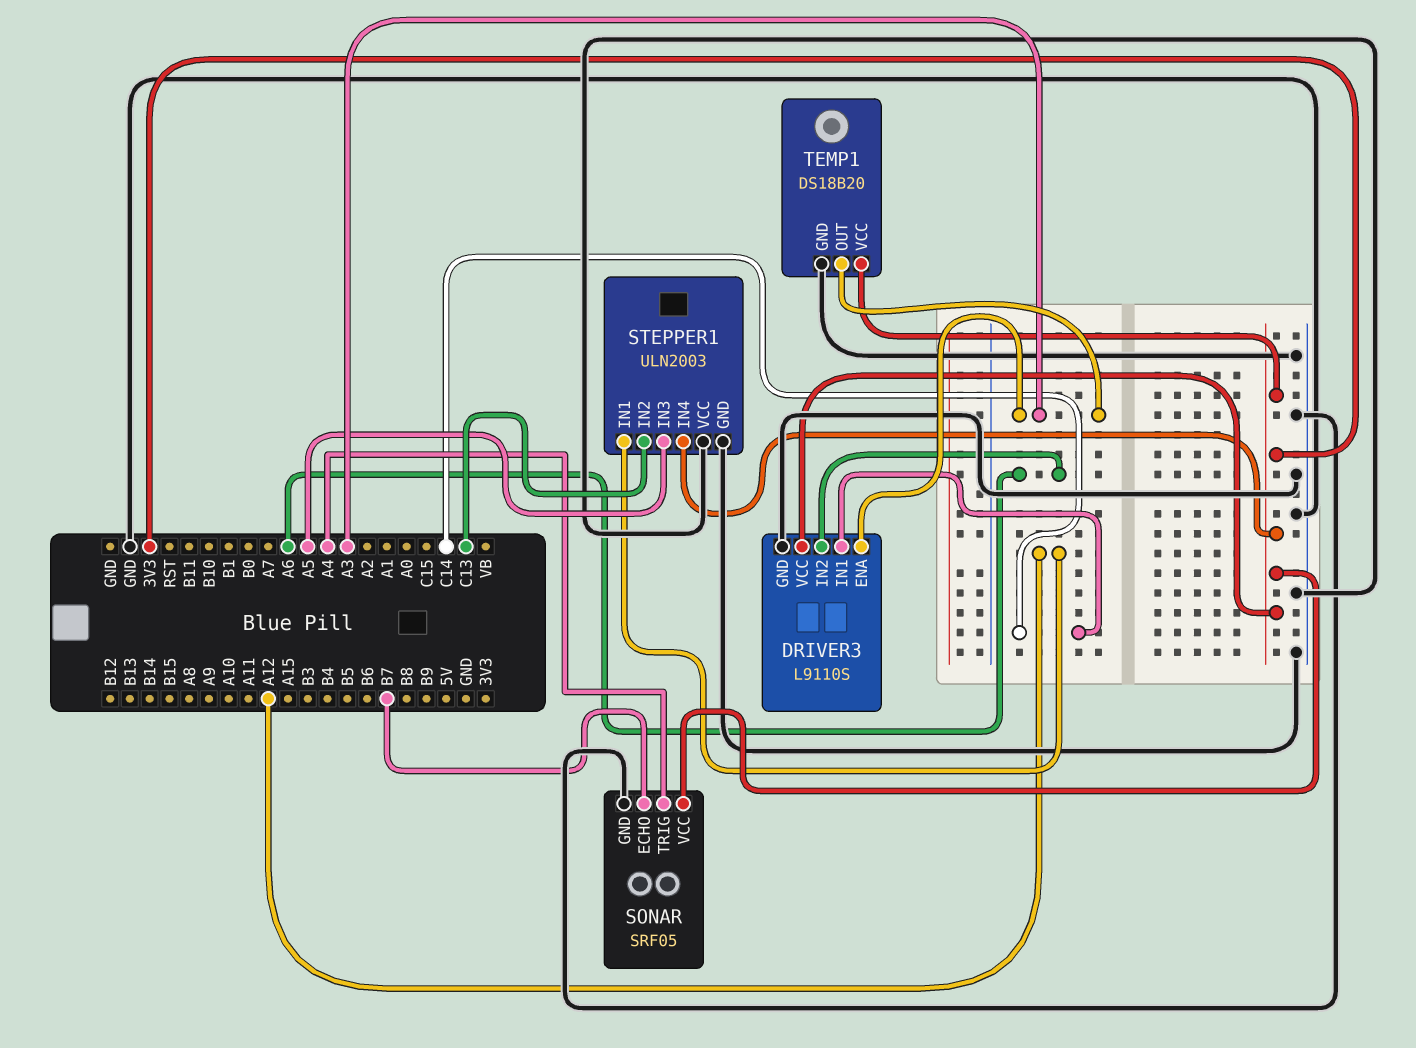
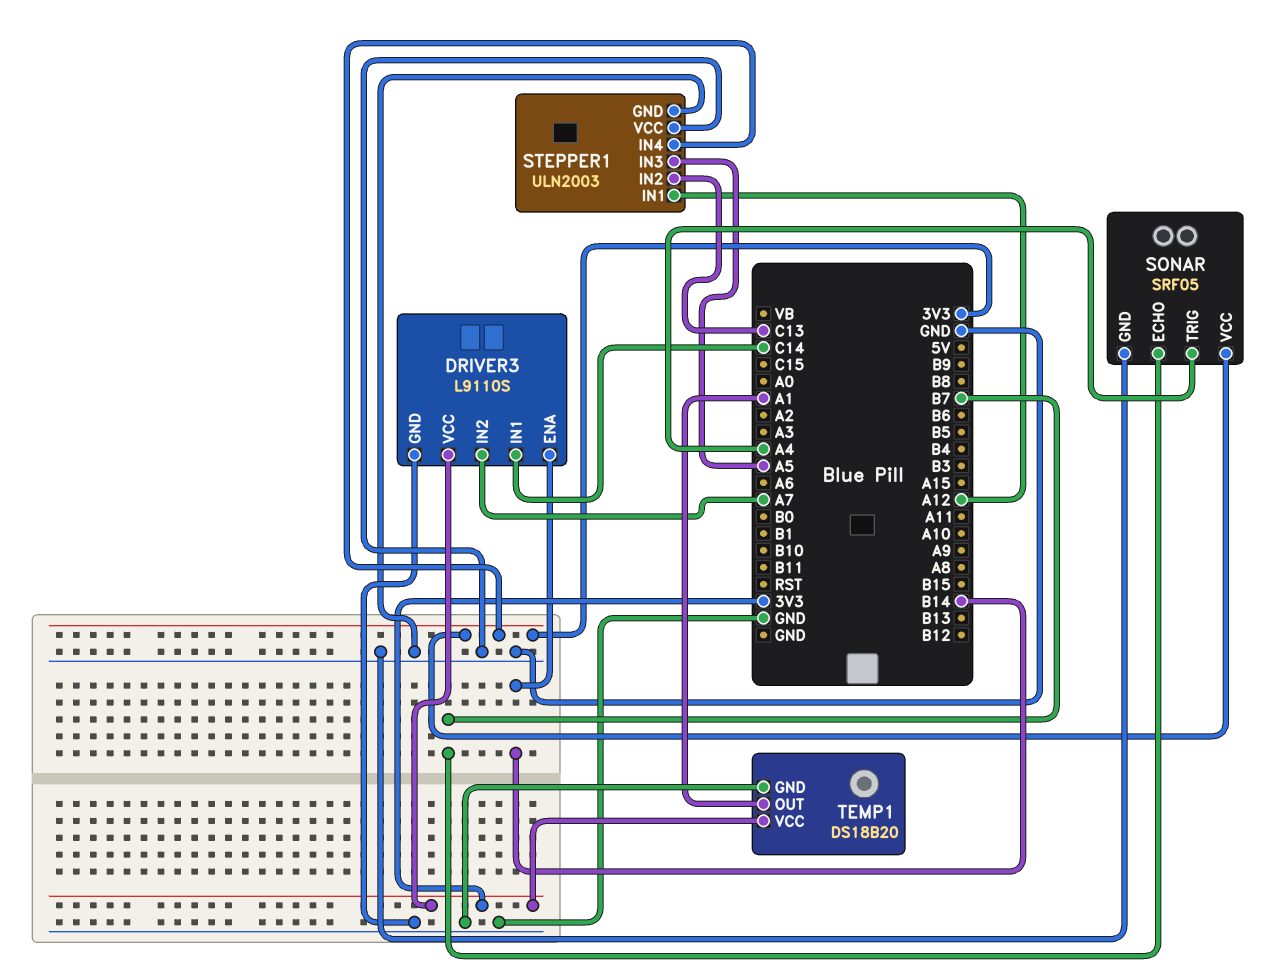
DRIVER3 pin ENA: A3 -> B14
DRIVER3 pin IN2: A6 -> A7
TEMP1 pin OUT: A3 -> A1

